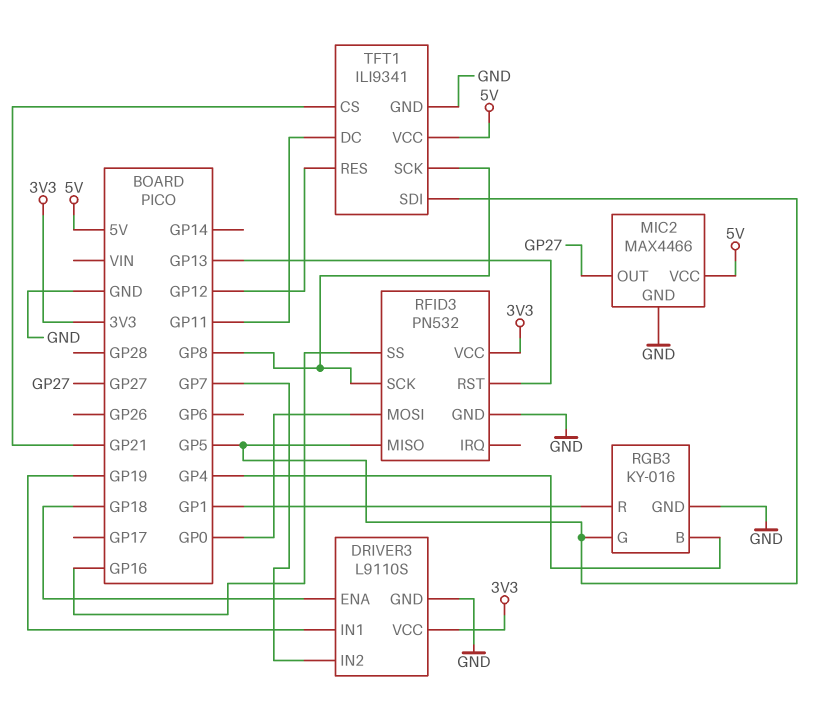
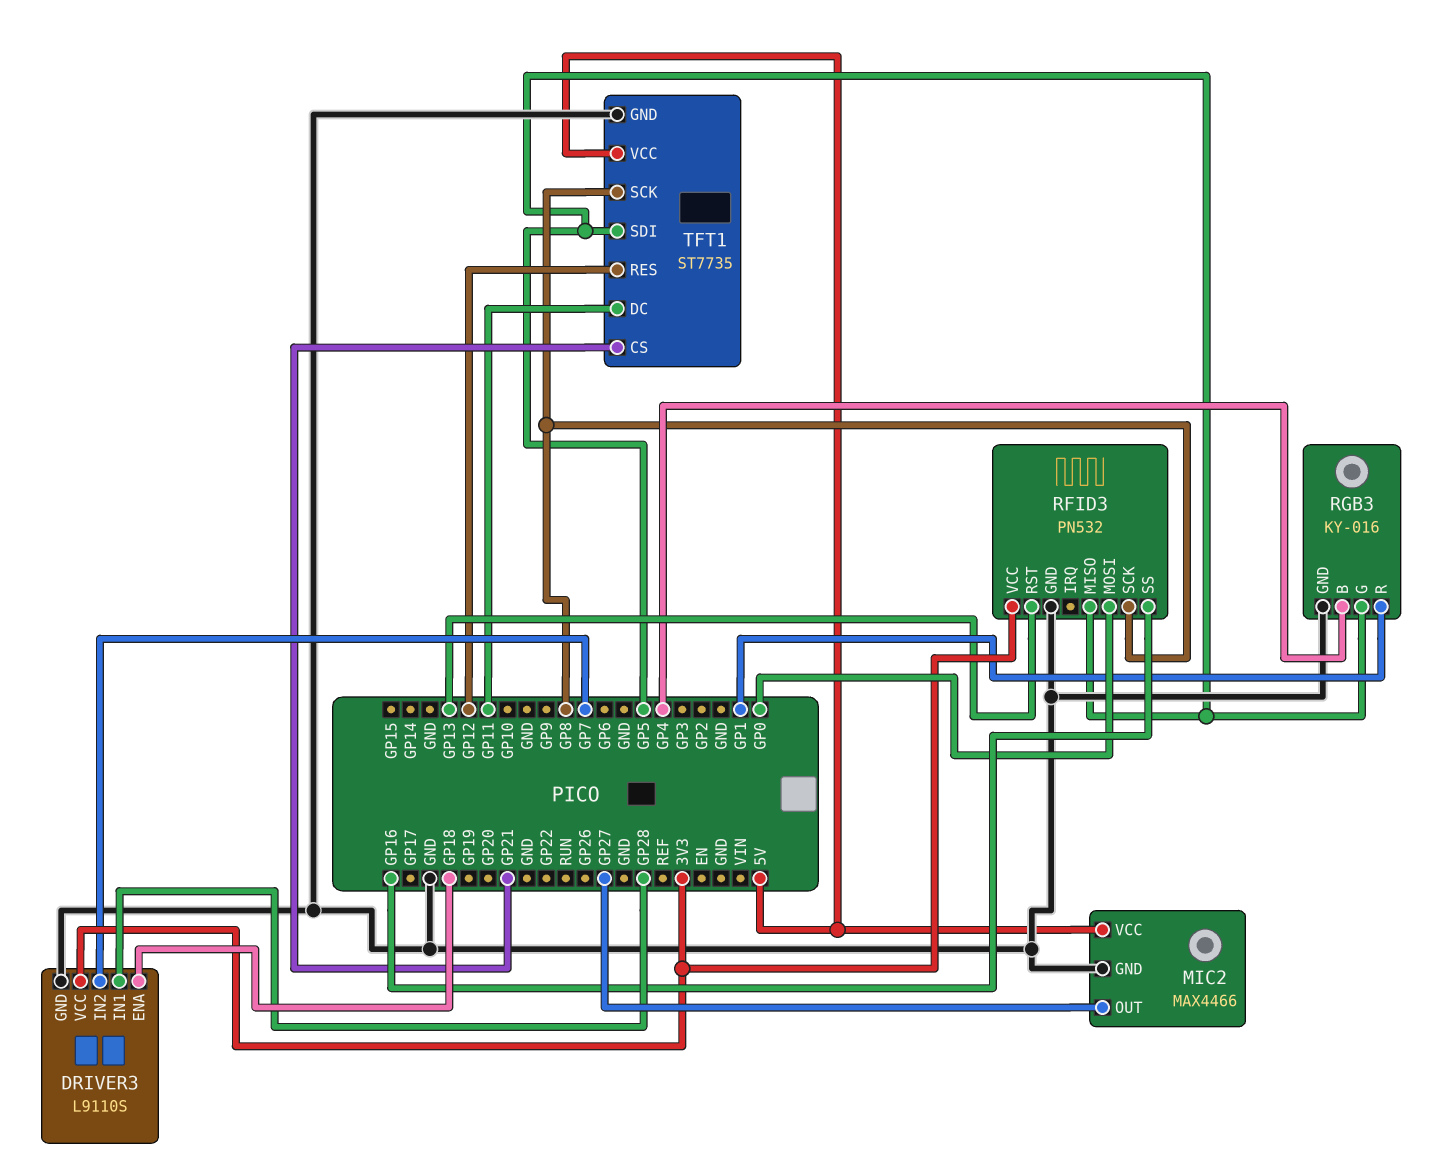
DRIVER3 pin IN1: GP19 -> GP28
TFT1: ILI9341 -> ST7735

